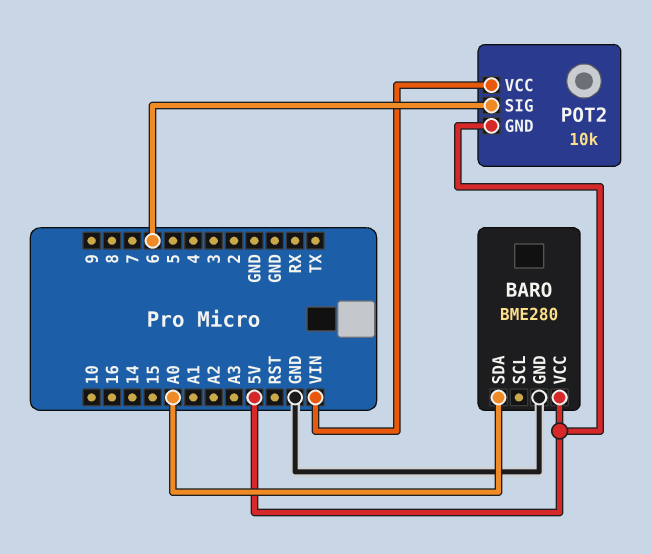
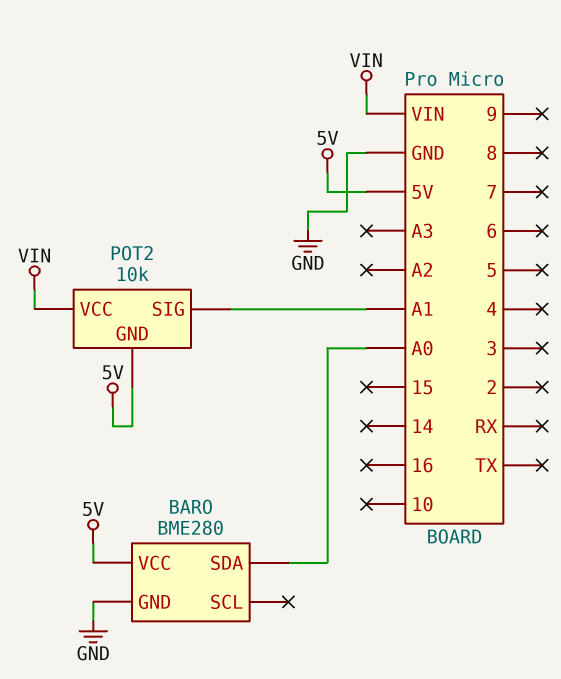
POT2 pin SIG: 6 -> A1

